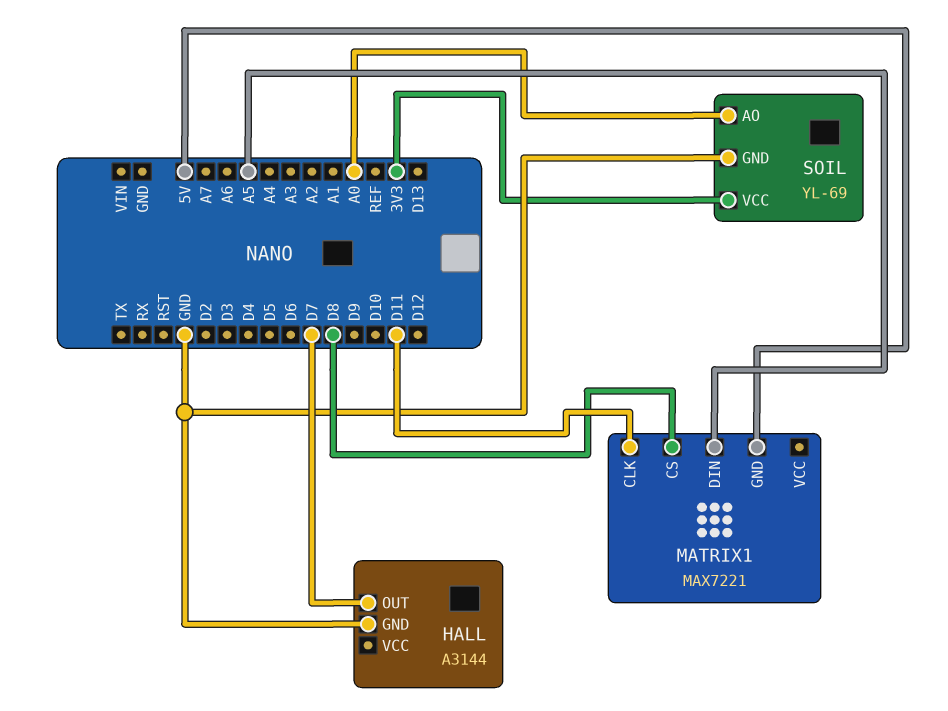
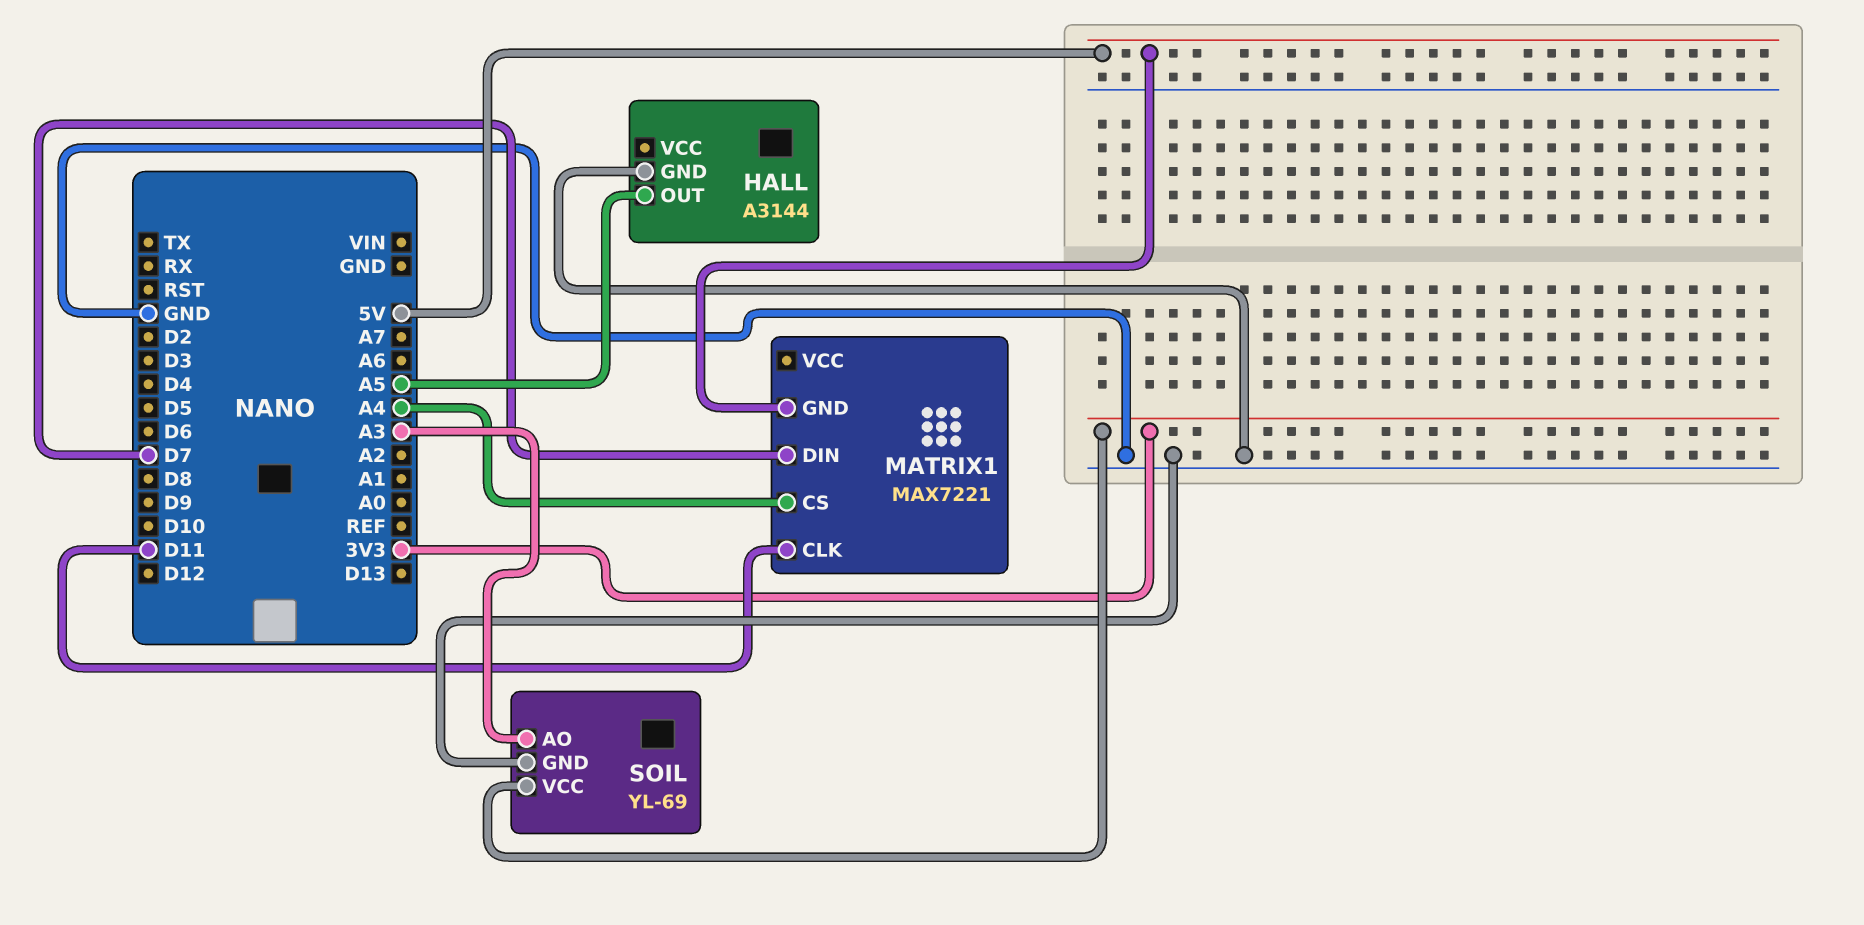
HALL pin OUT: D7 -> A5
MATRIX1 pin CS: D8 -> A4
MATRIX1 pin DIN: A5 -> D7
SOIL pin AO: A0 -> A3

